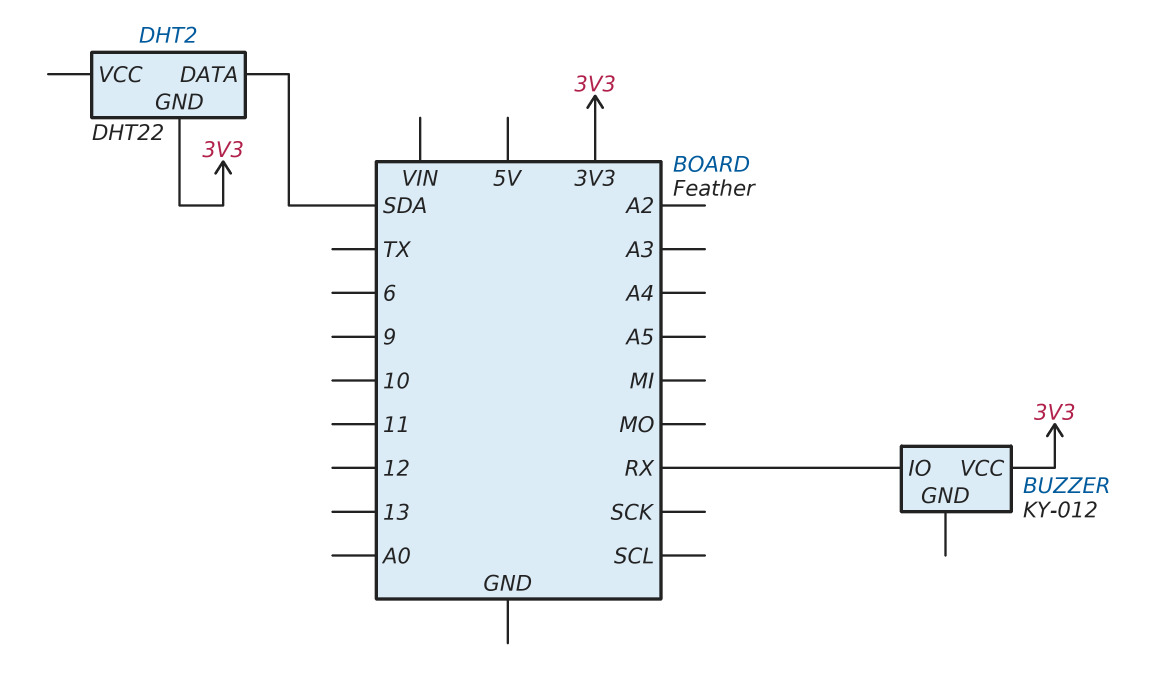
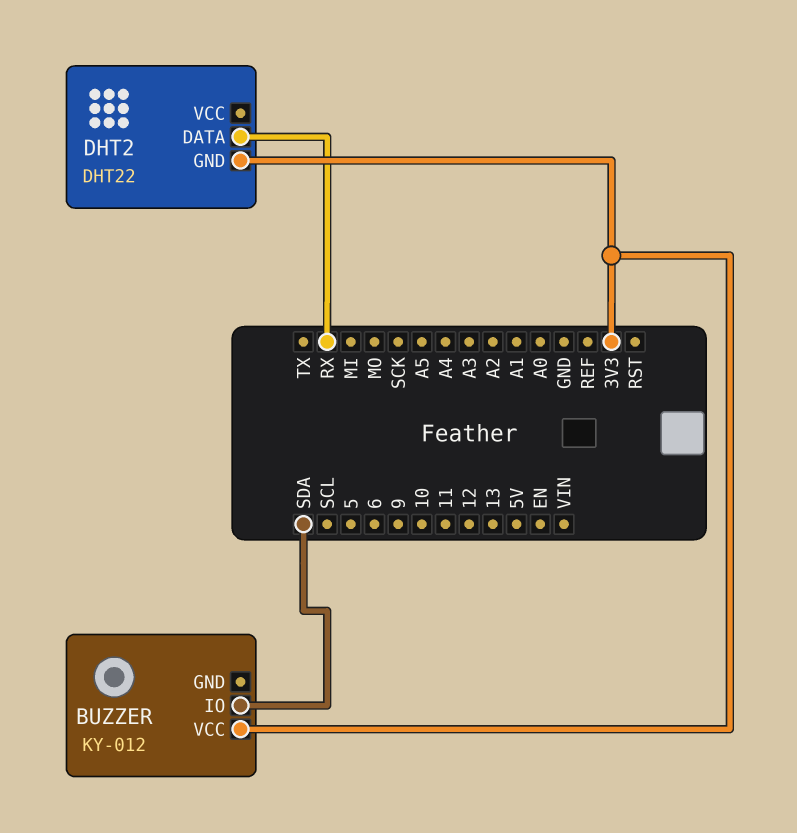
BUZZER pin IO: RX -> SDA
DHT2 pin DATA: SDA -> RX

